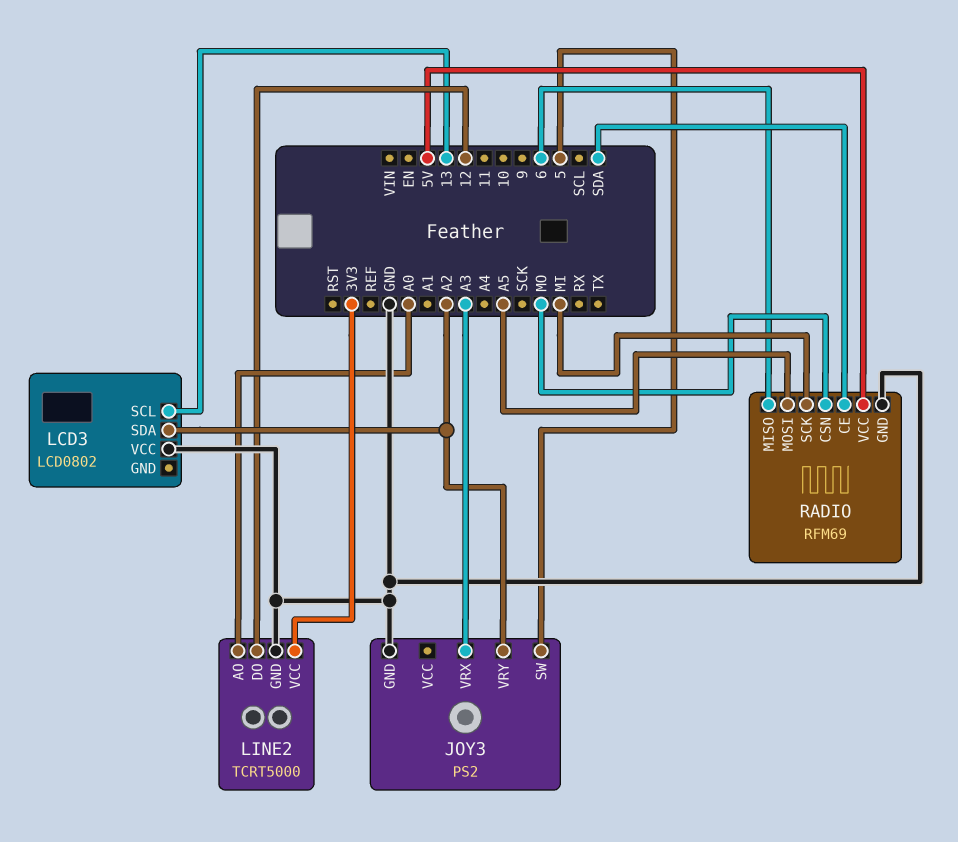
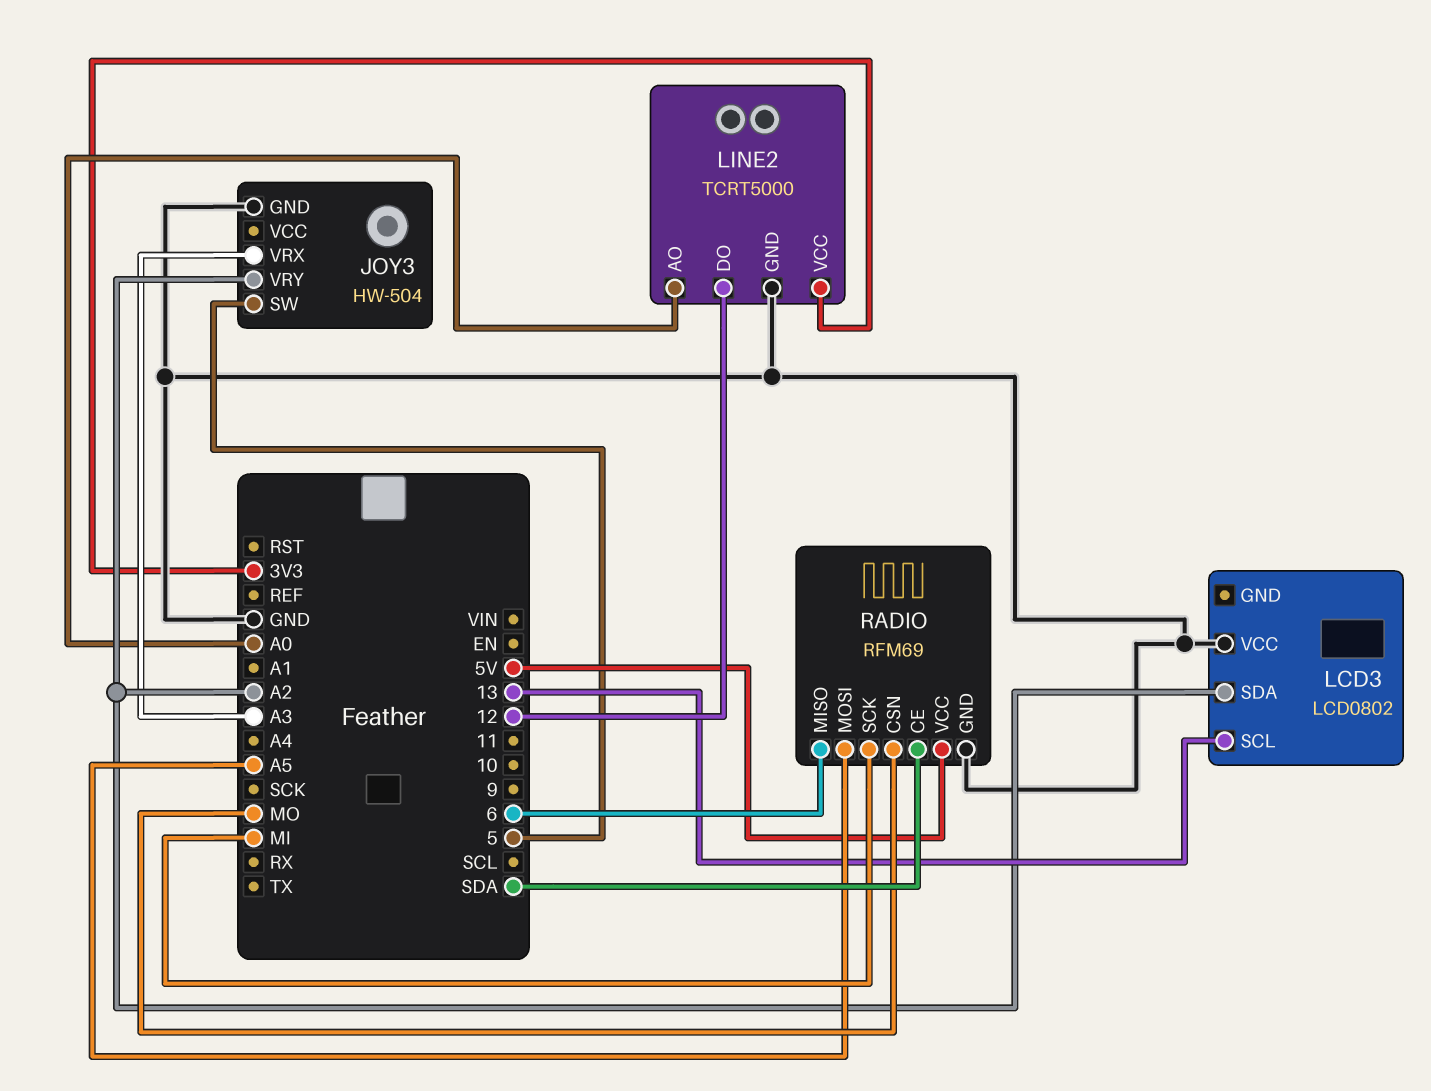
JOY3: PS2 -> HW-504

